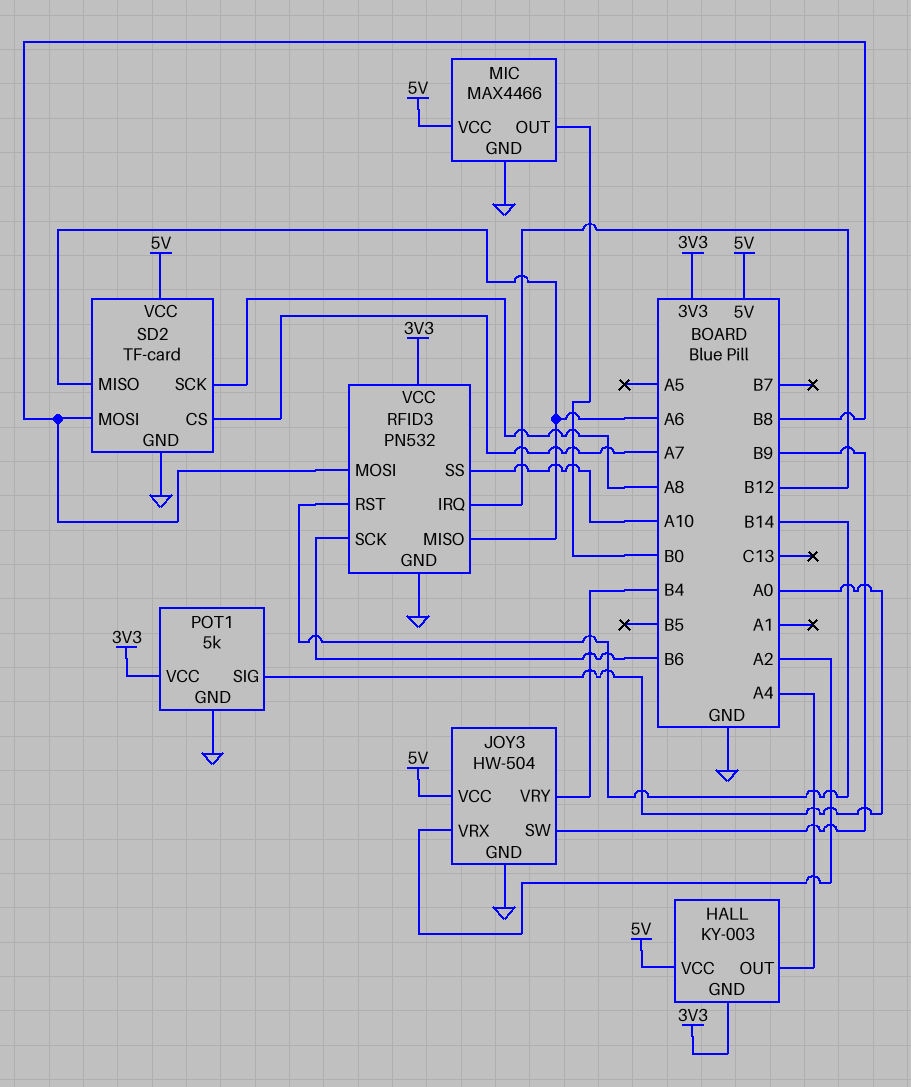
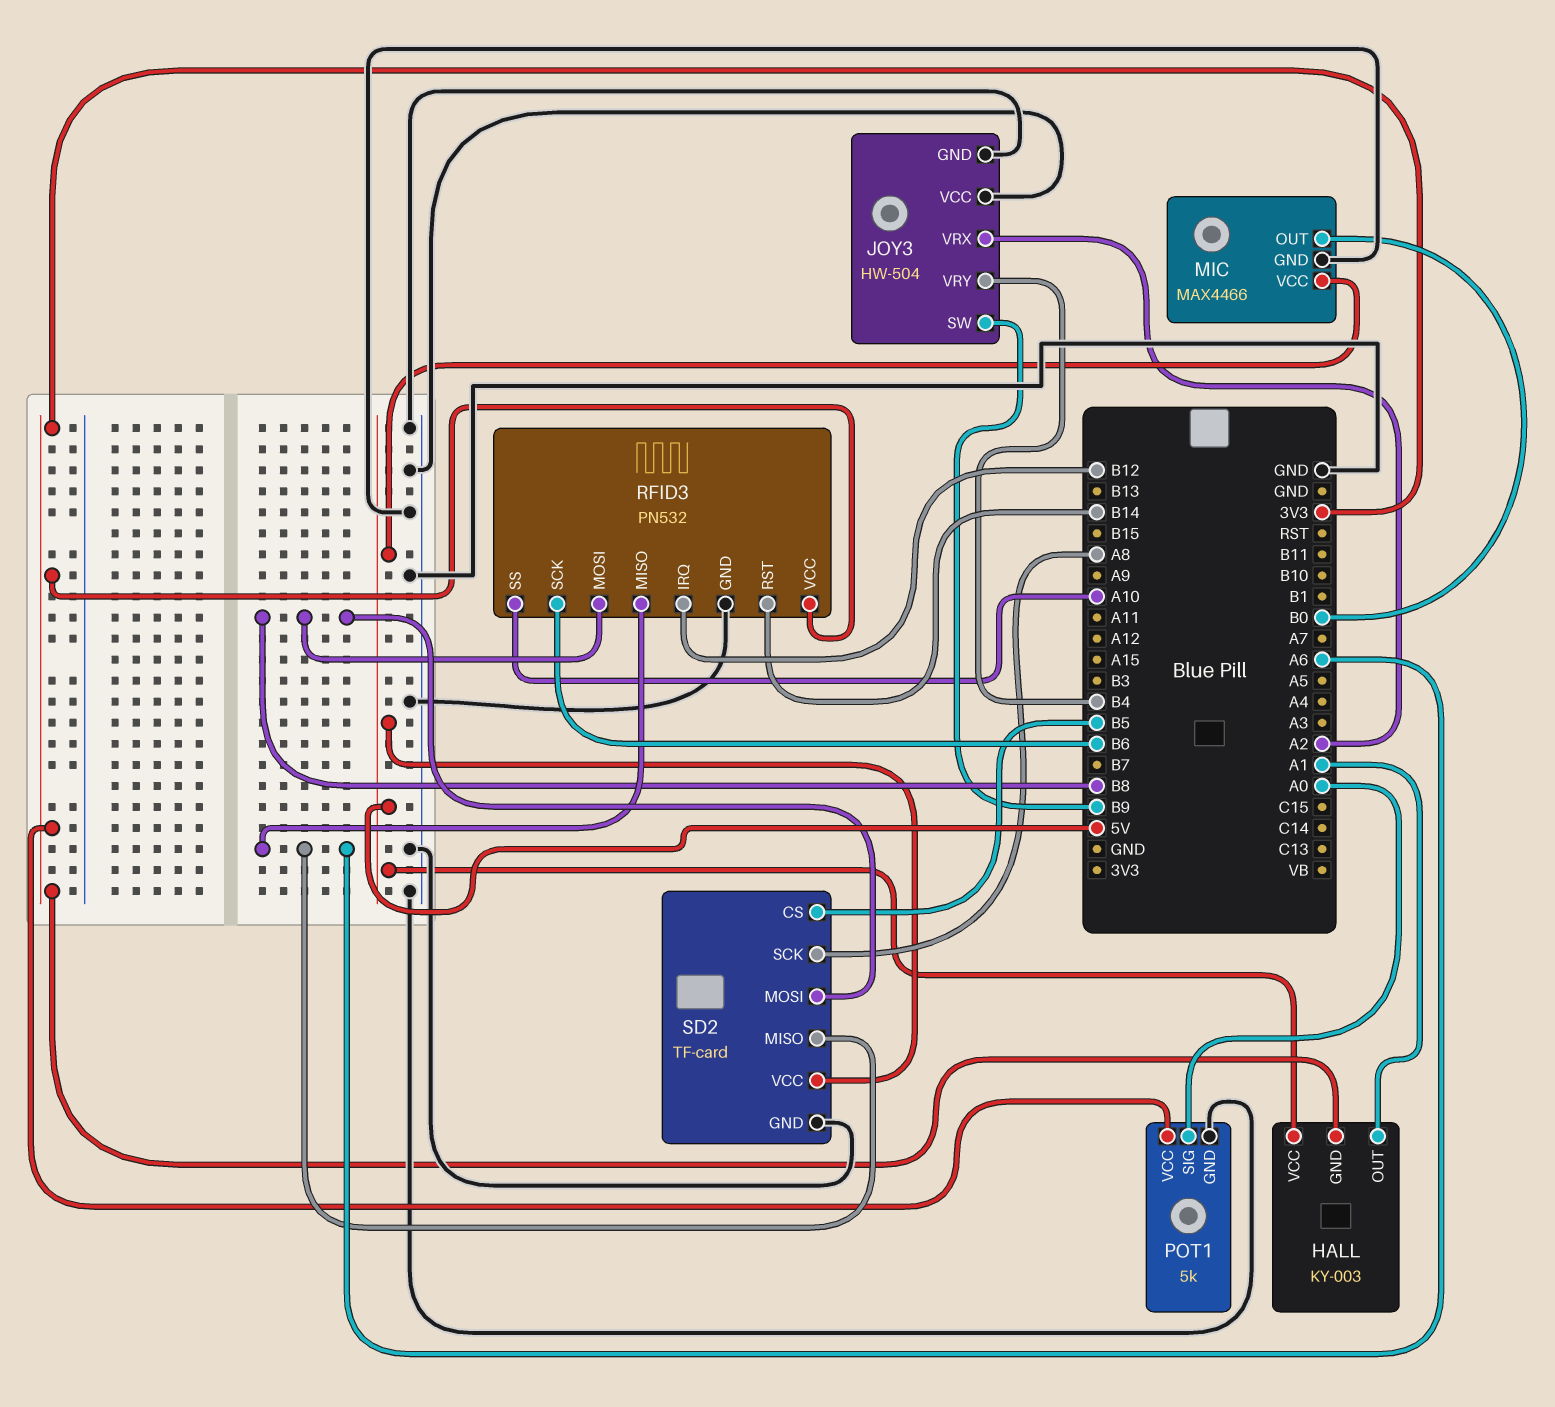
HALL pin OUT: A4 -> A1
JOY3 pin VCC: 5V -> GND
SD2 pin CS: A7 -> B5

